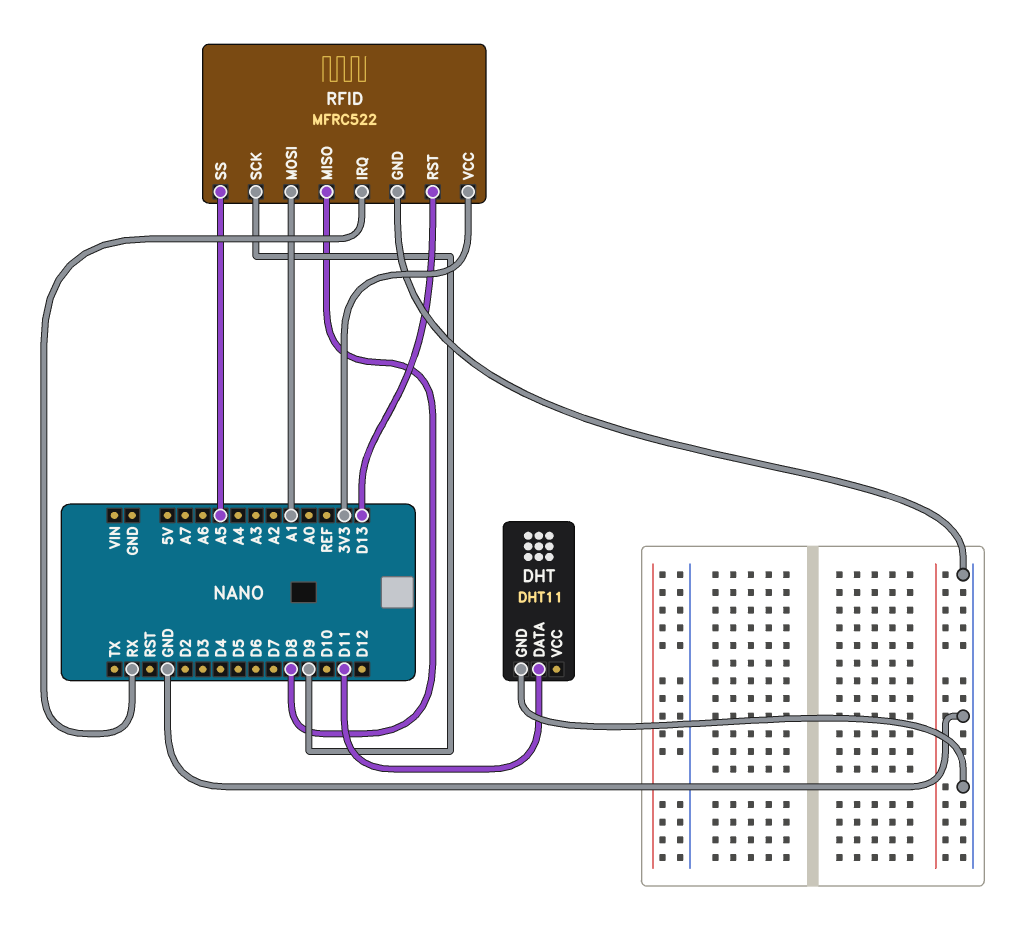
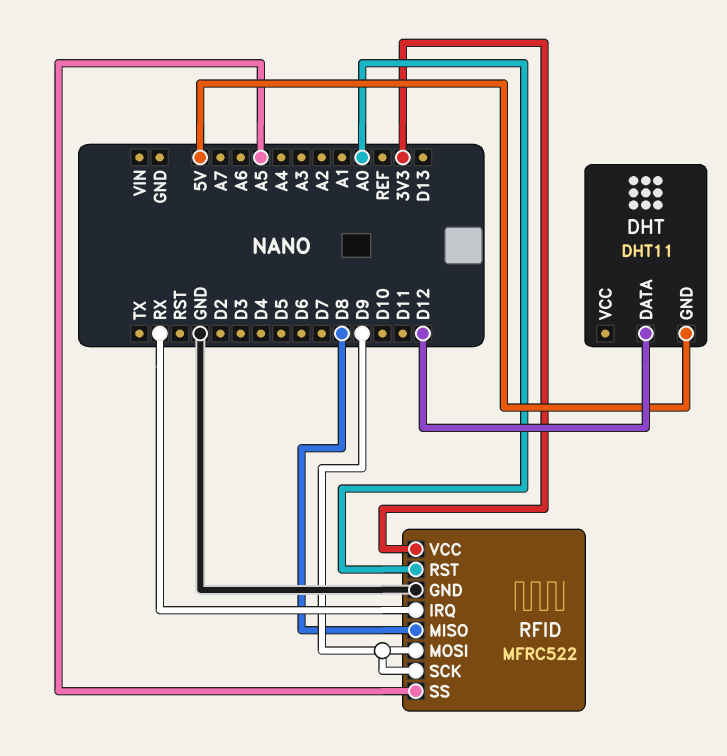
DHT pin DATA: D11 -> D12
DHT pin GND: GND -> 5V
RFID pin MOSI: A1 -> D9
RFID pin RST: D13 -> A0

